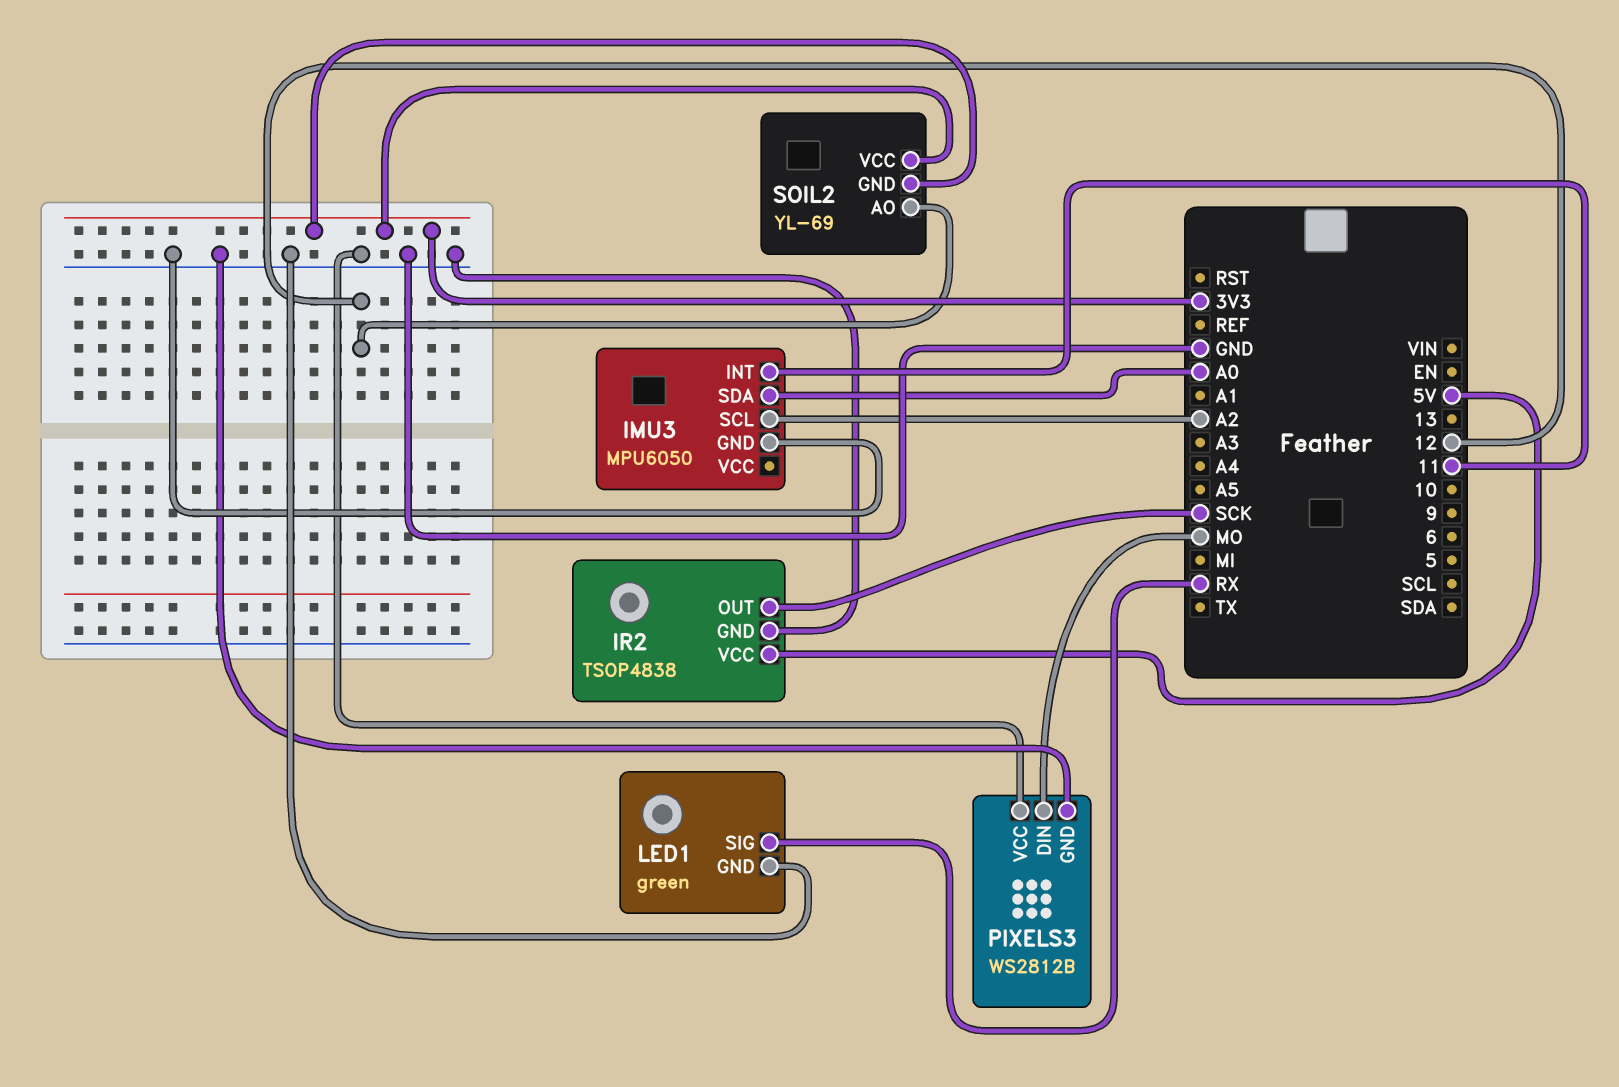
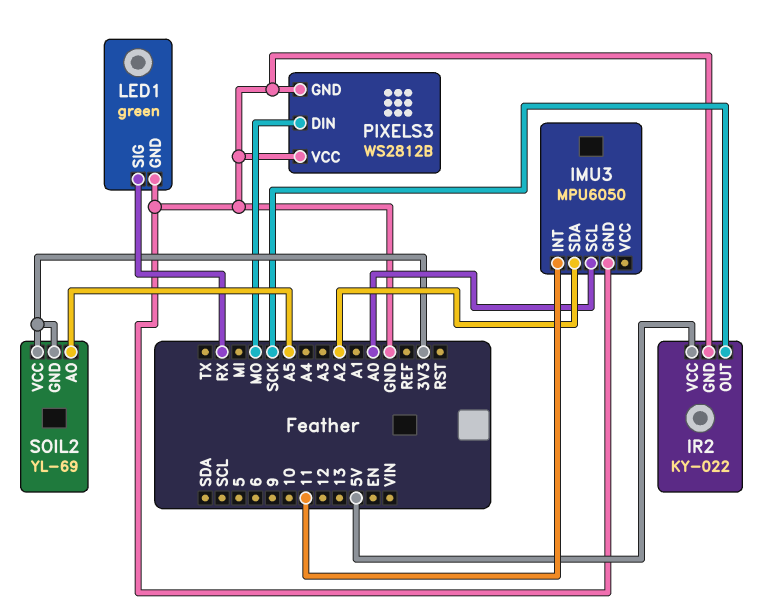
IMU3 pin SCL: A2 -> A0
IMU3 pin SDA: A0 -> A2
IR2: TSOP4838 -> KY-022
SOIL2 pin AO: 12 -> A5

